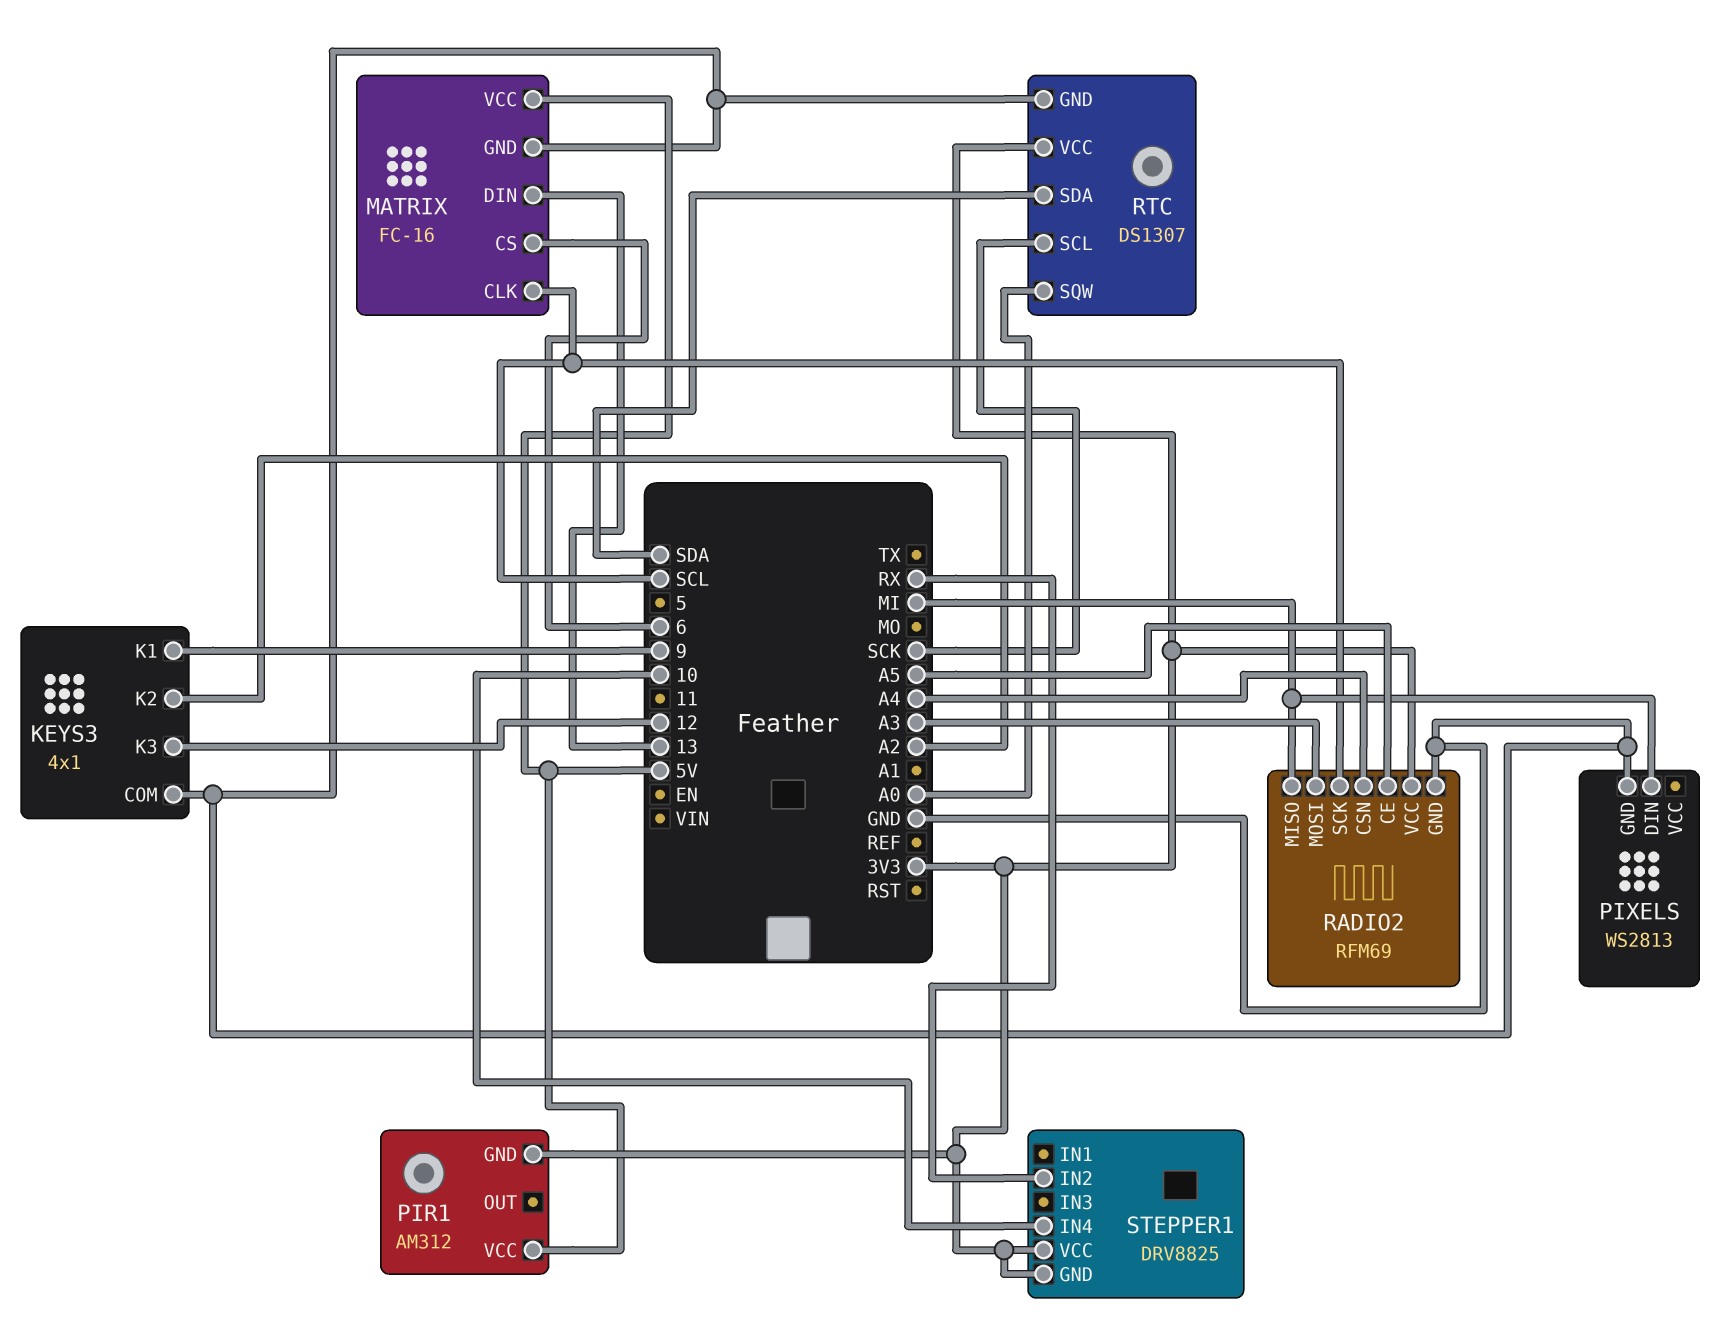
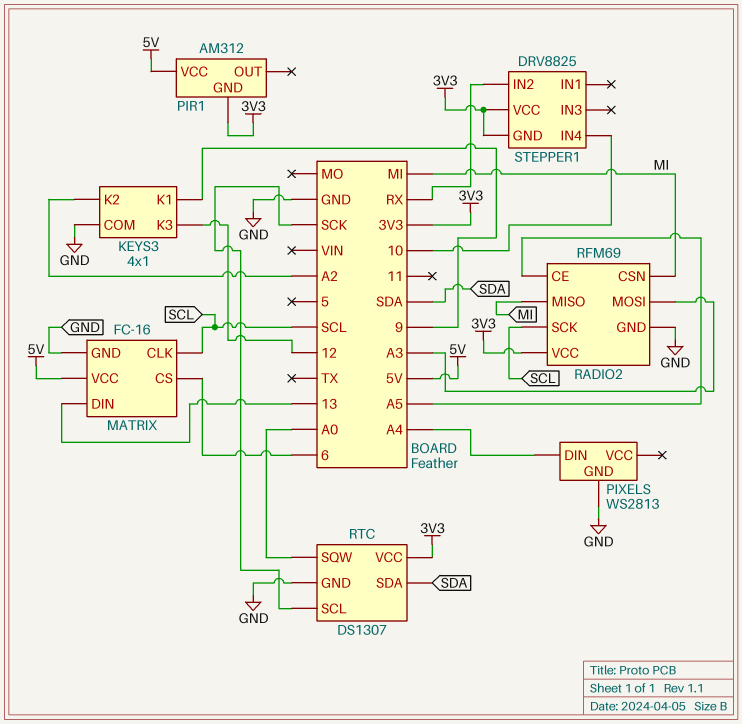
PIXELS pin DIN: MI -> A4
RADIO2 pin CSN: A4 -> MI

